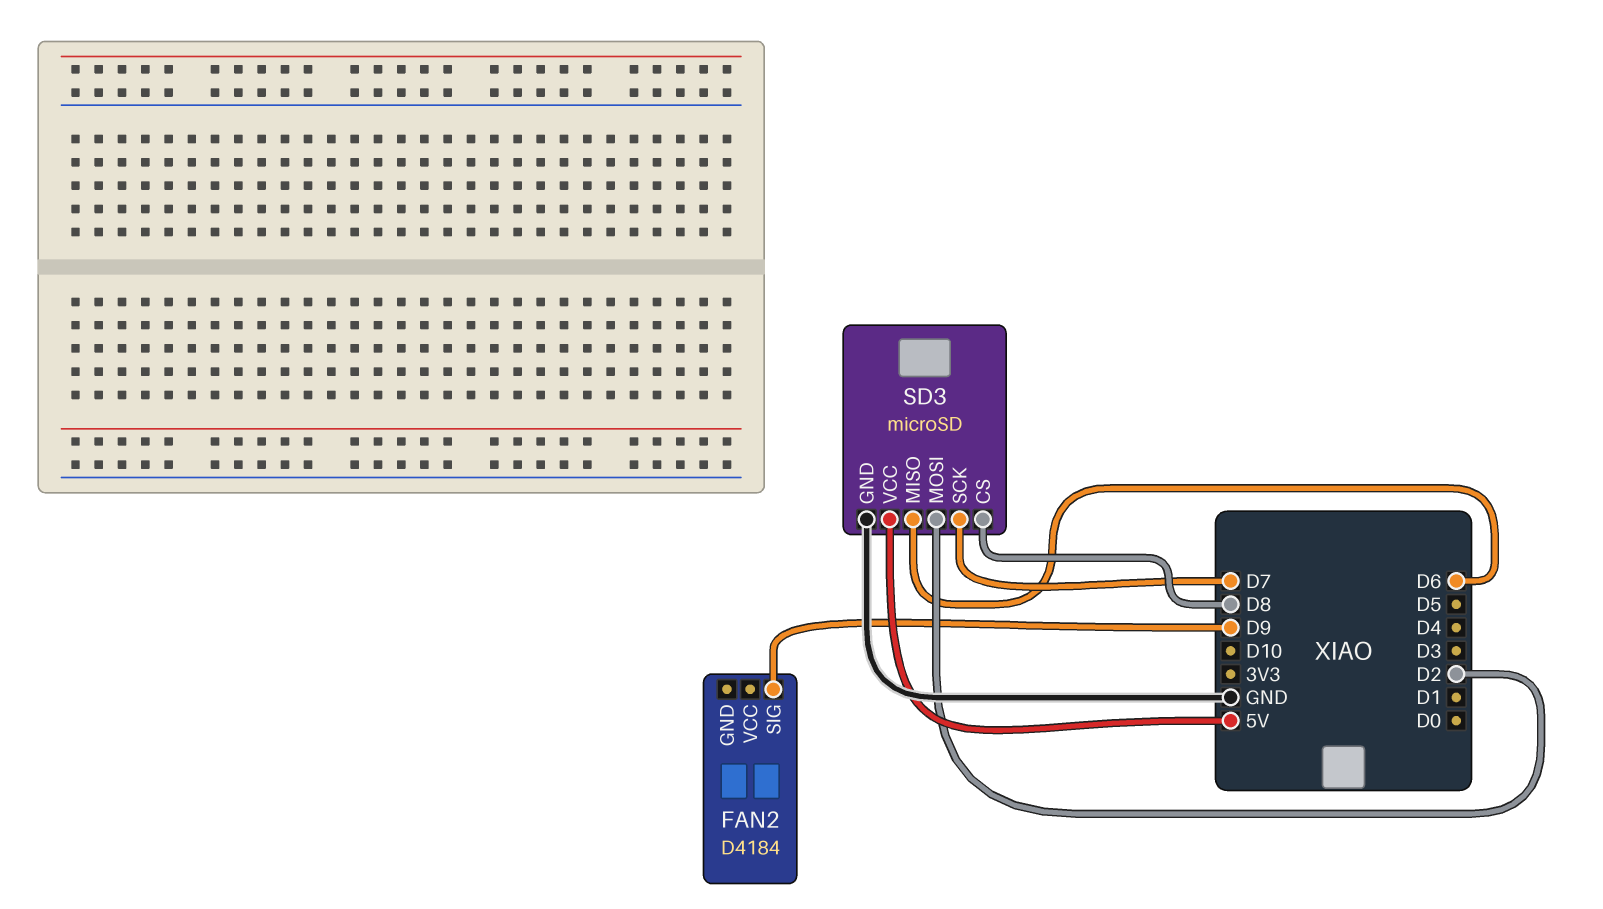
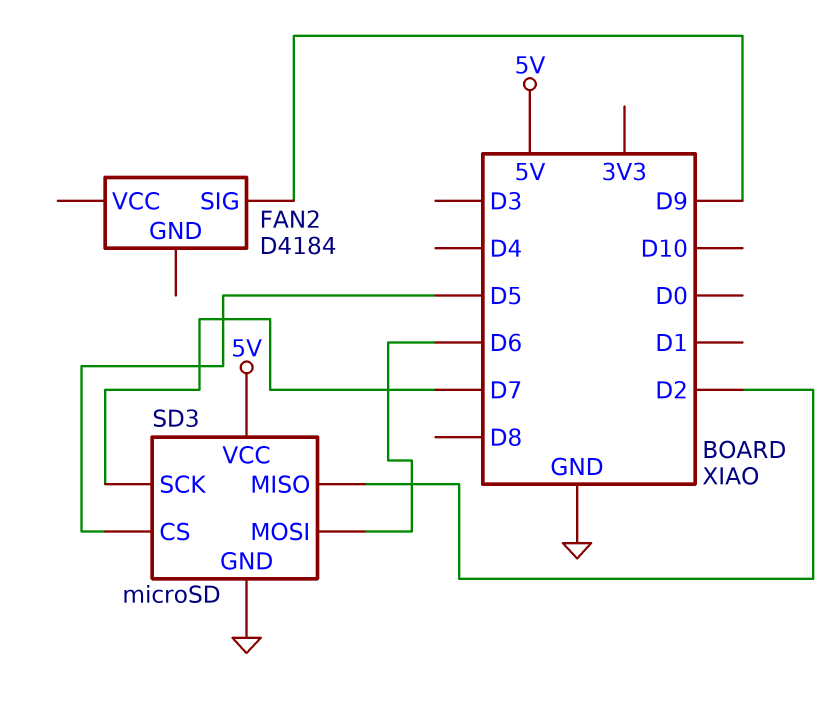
SD3 pin CS: D8 -> D5
SD3 pin MISO: D6 -> D2
SD3 pin MOSI: D2 -> D6

